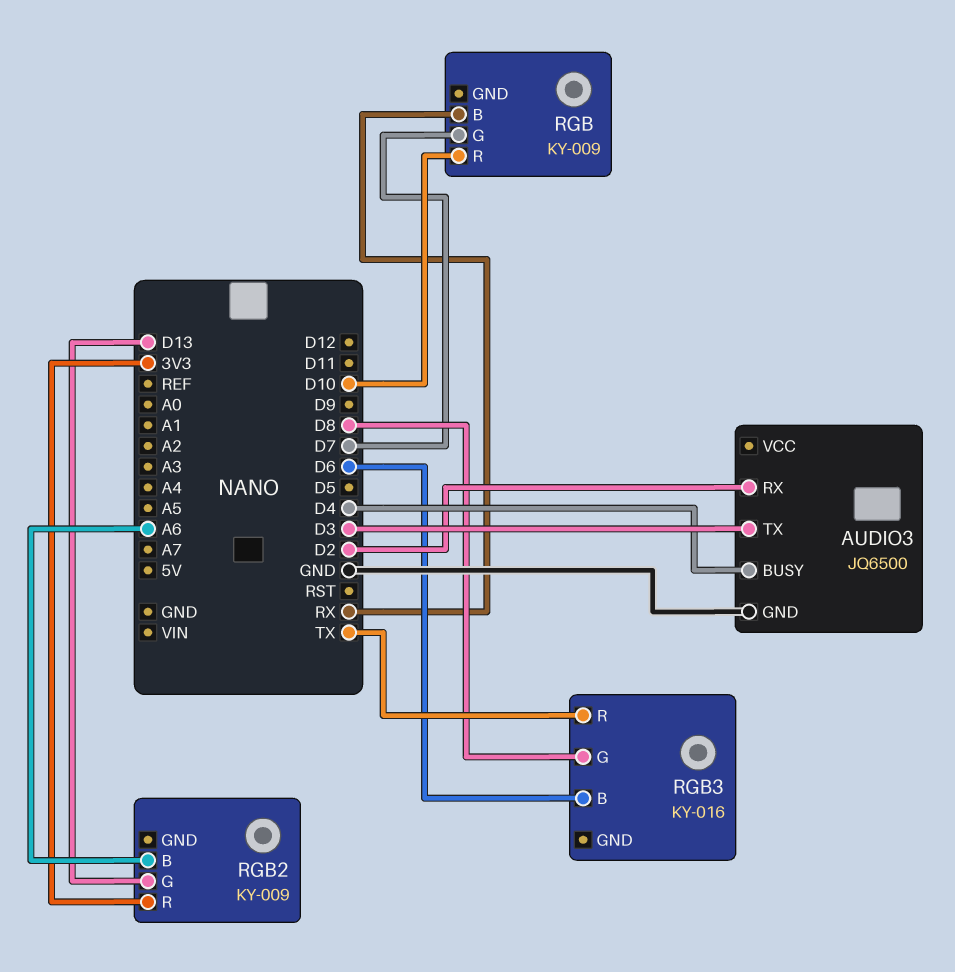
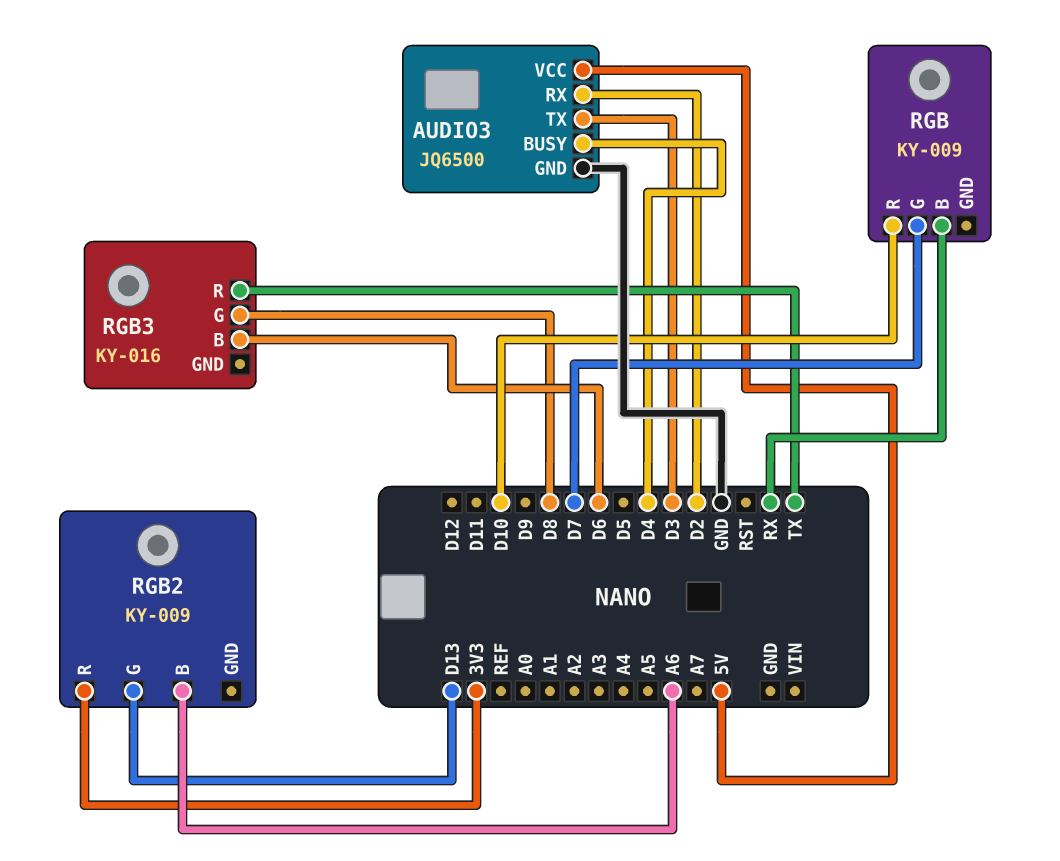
AUDIO3 pin VCC: none -> 5V

